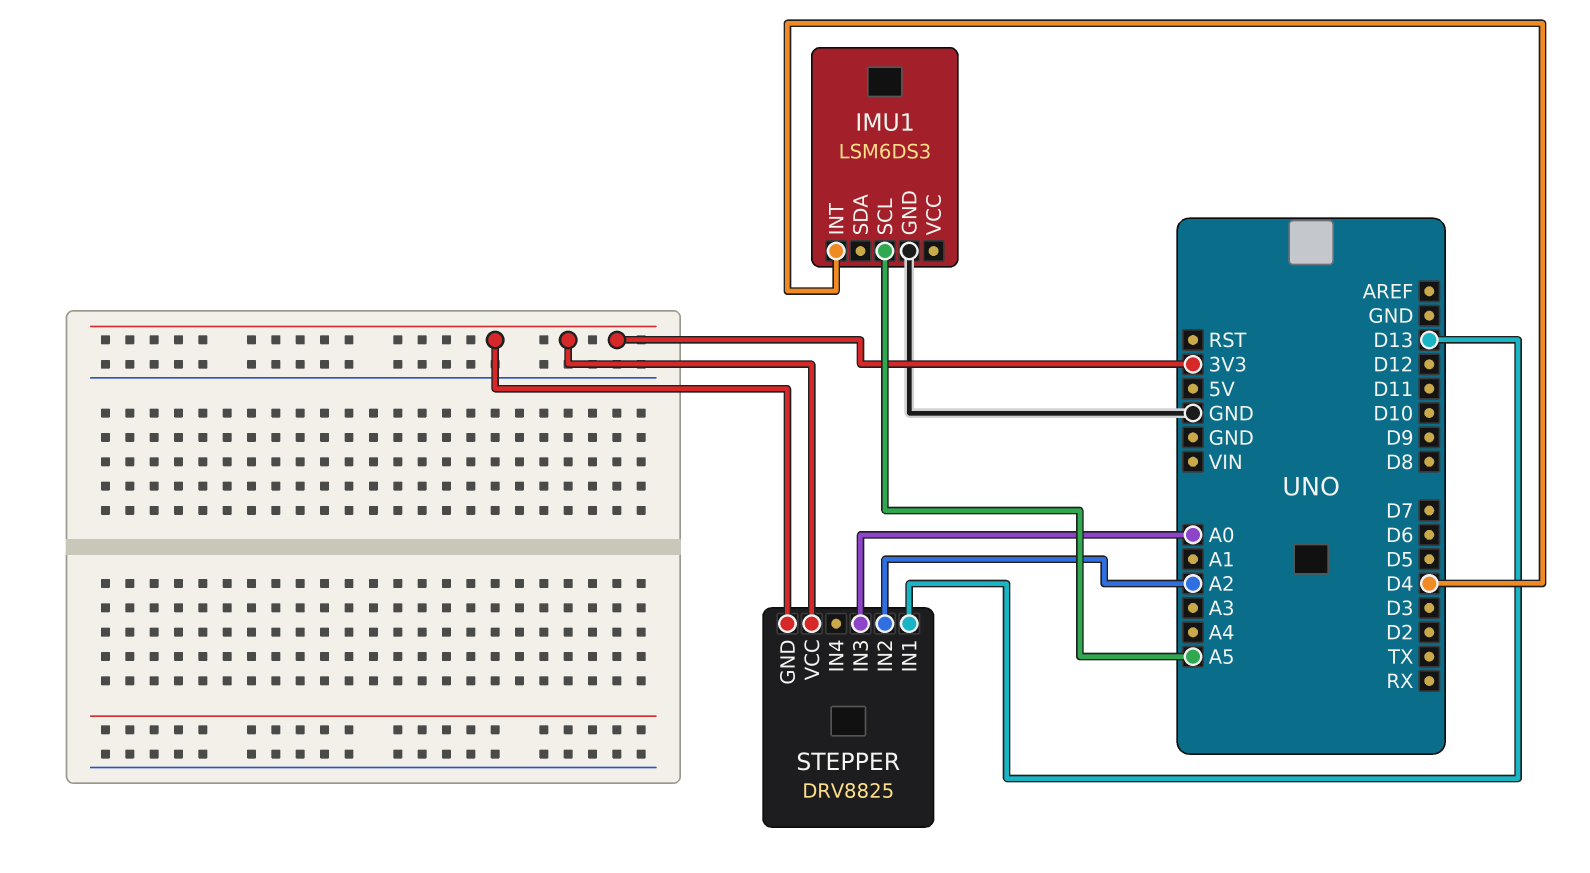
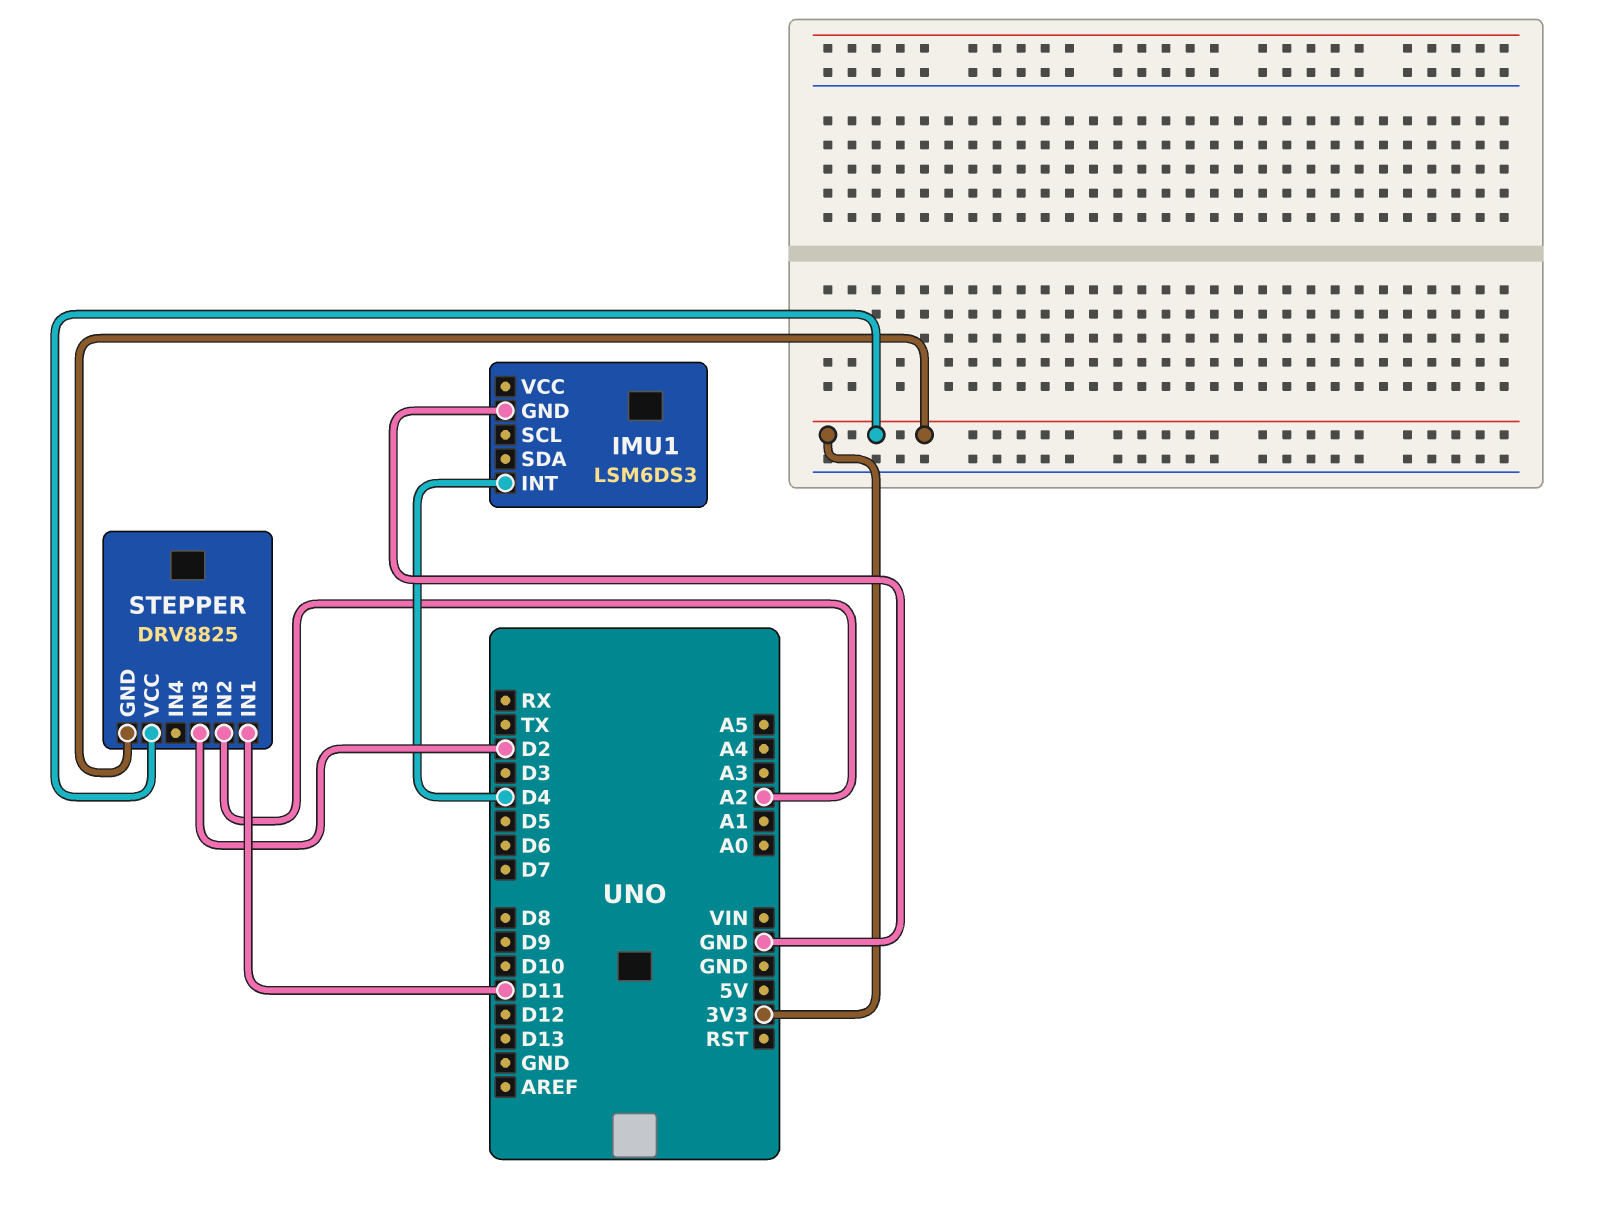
IMU1 pin SCL: A5 -> none
STEPPER pin IN1: D13 -> D11
STEPPER pin IN3: A0 -> D2

